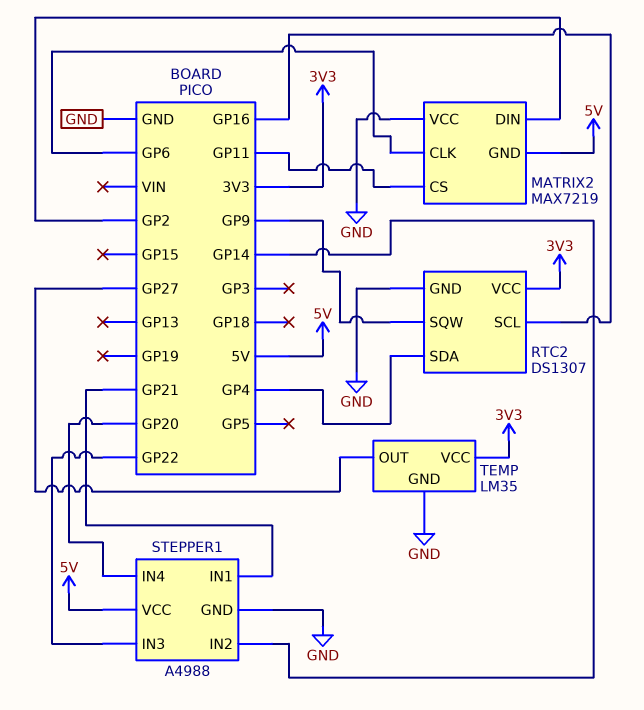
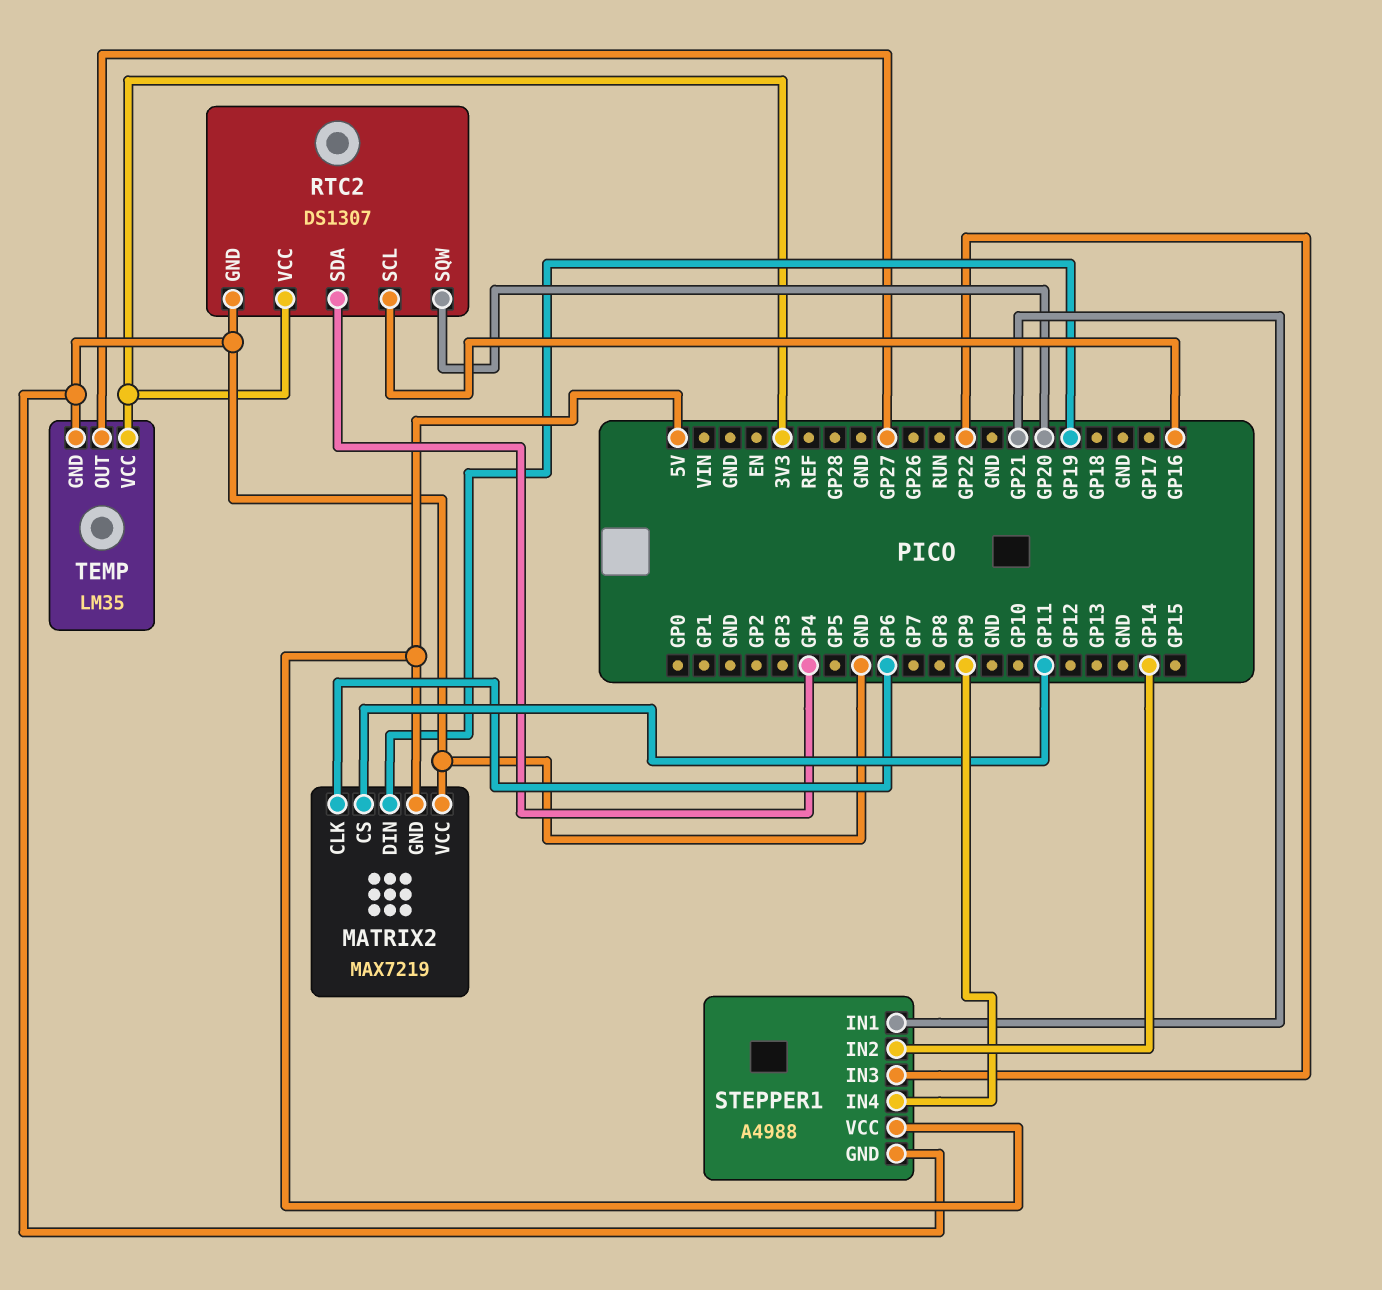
MATRIX2 pin DIN: GP2 -> GP19
RTC2 pin SQW: GP9 -> GP20
STEPPER1 pin IN4: GP20 -> GP9

